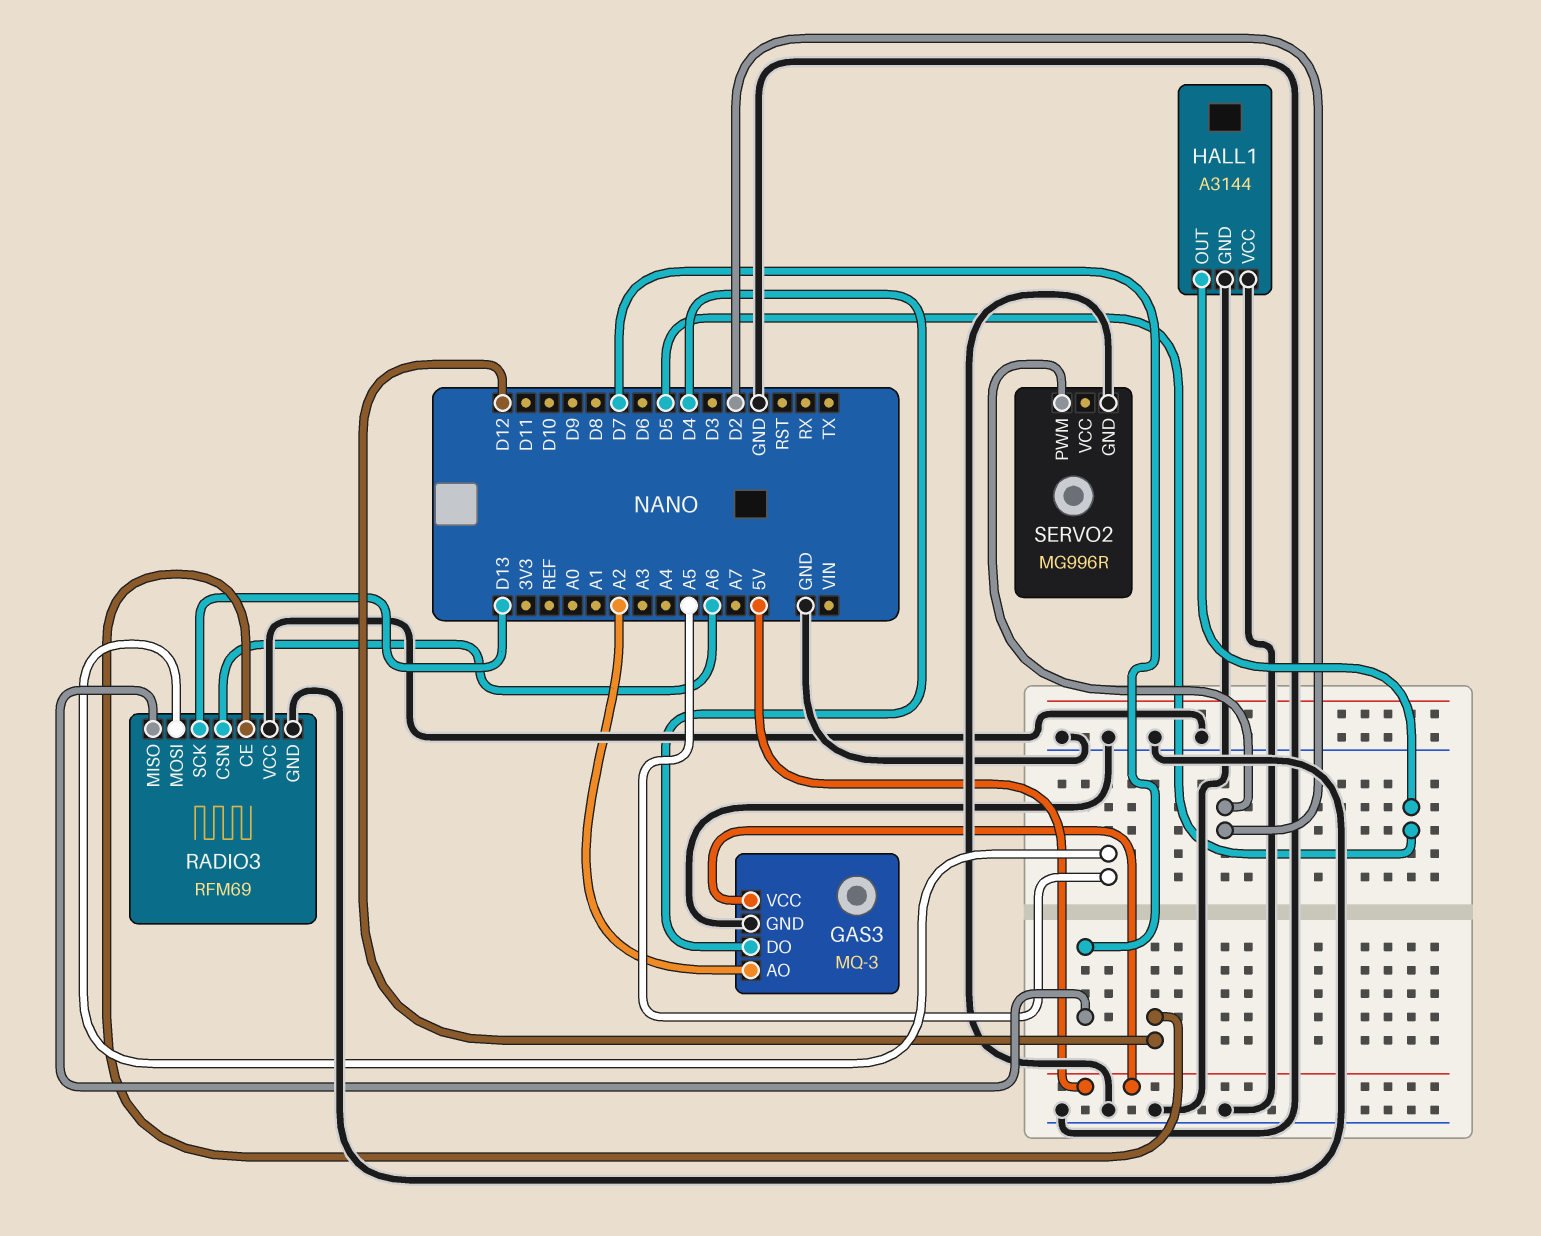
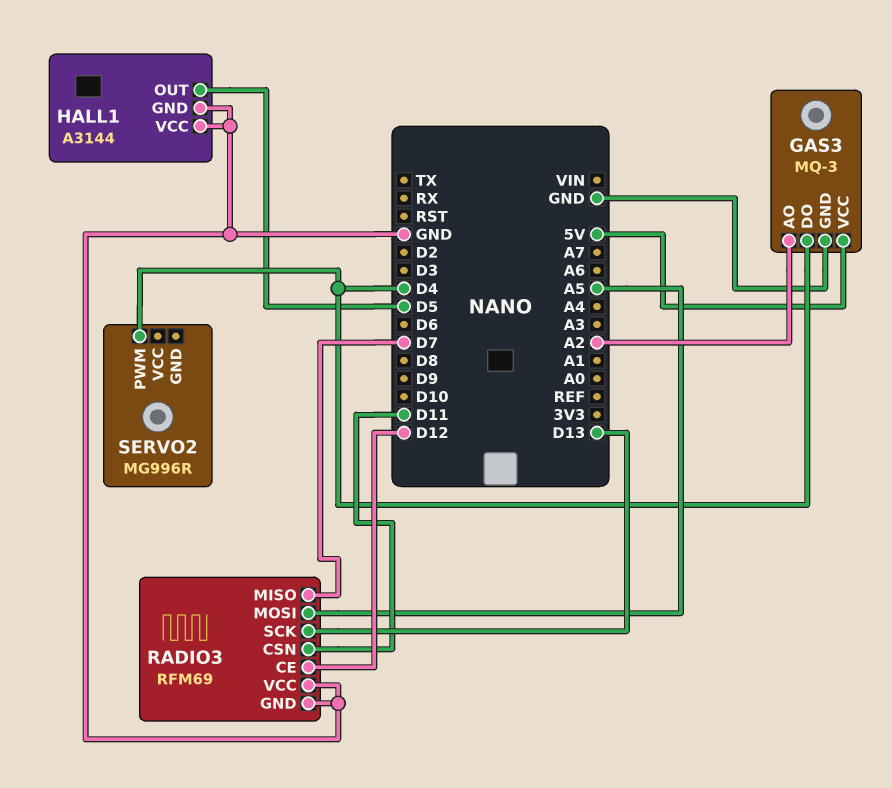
RADIO3 pin CSN: A6 -> D11
SERVO2 pin GND: GND -> none
SERVO2 pin PWM: D2 -> D4

